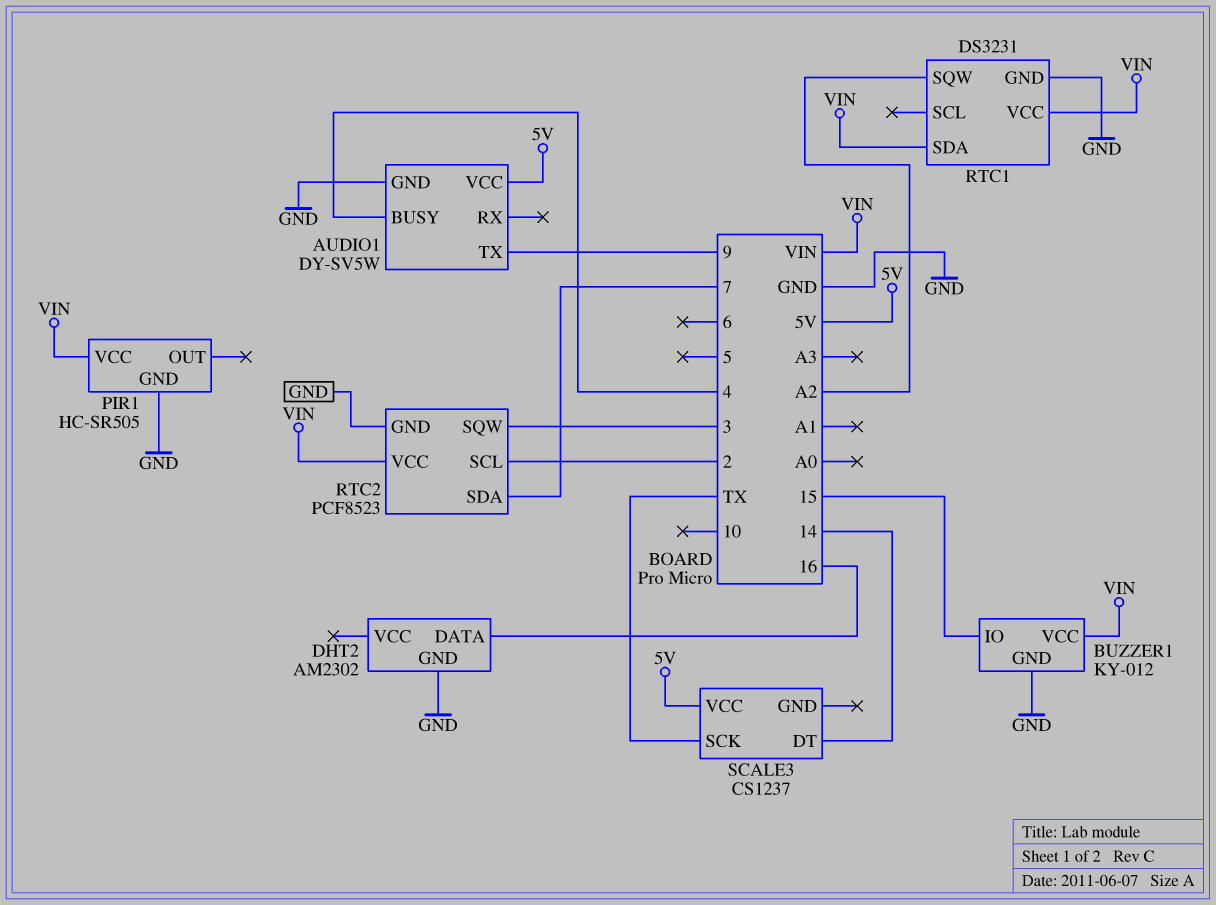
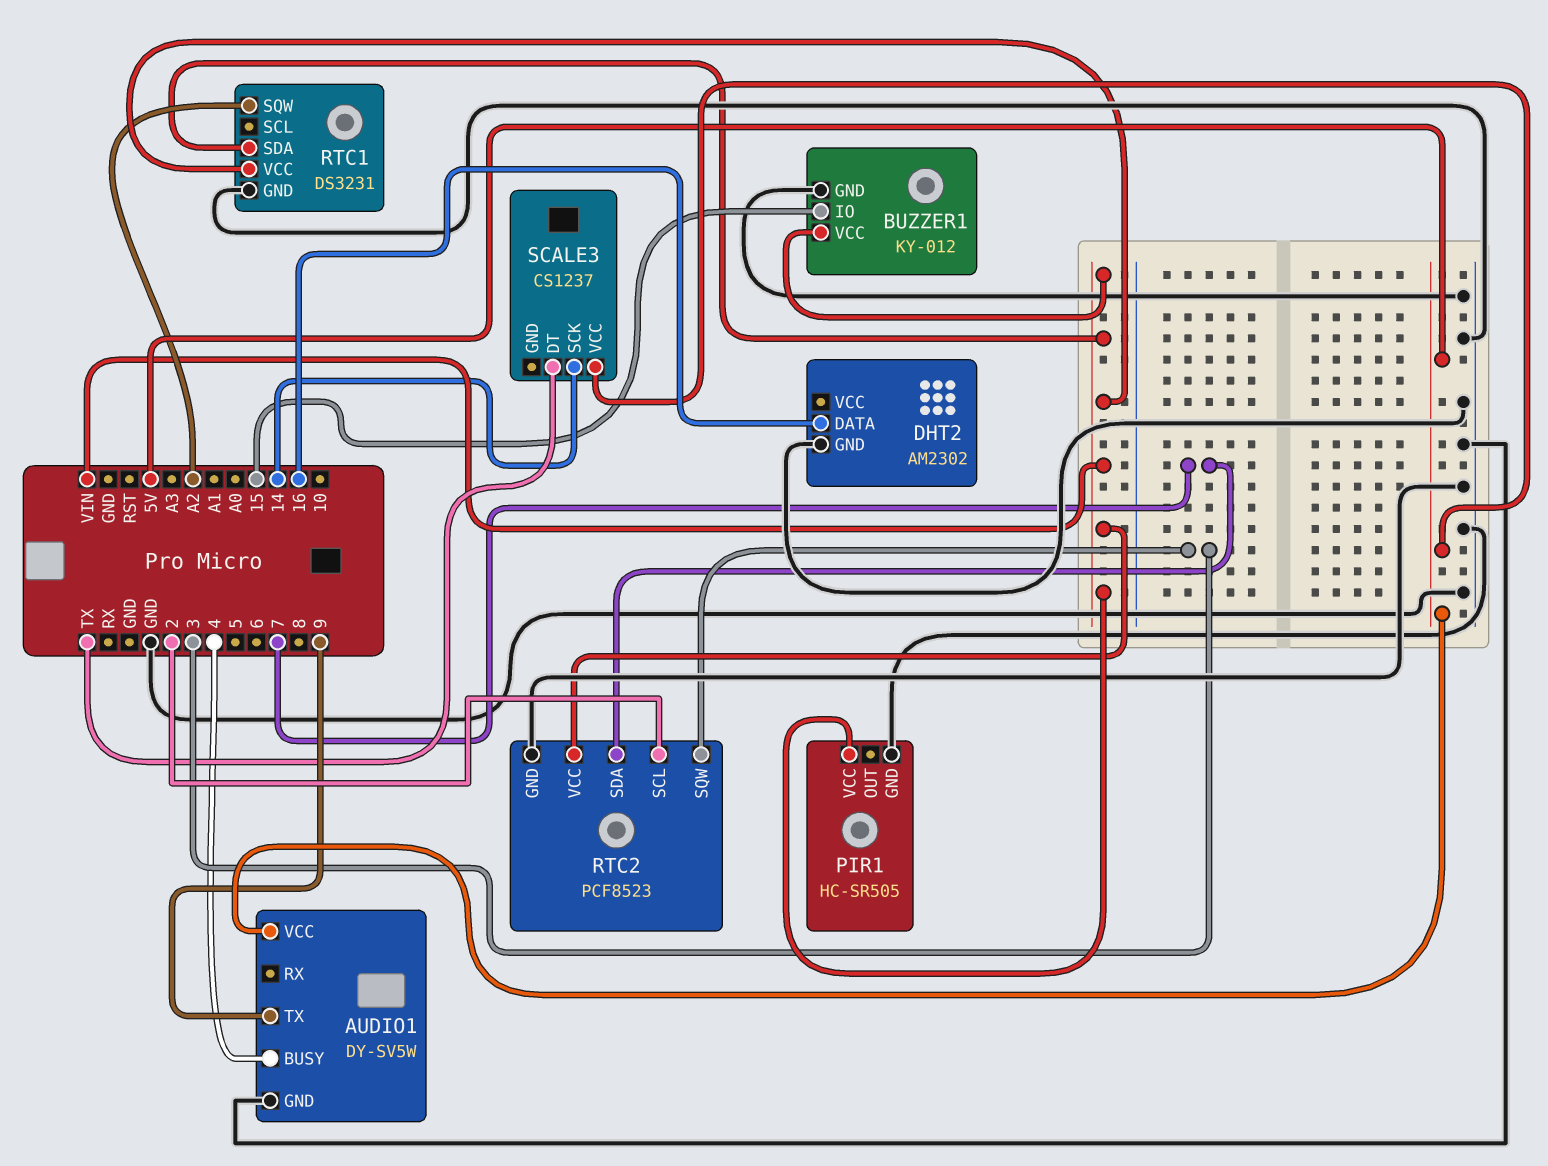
SCALE3 pin DT: 14 -> TX
SCALE3 pin SCK: TX -> 14

